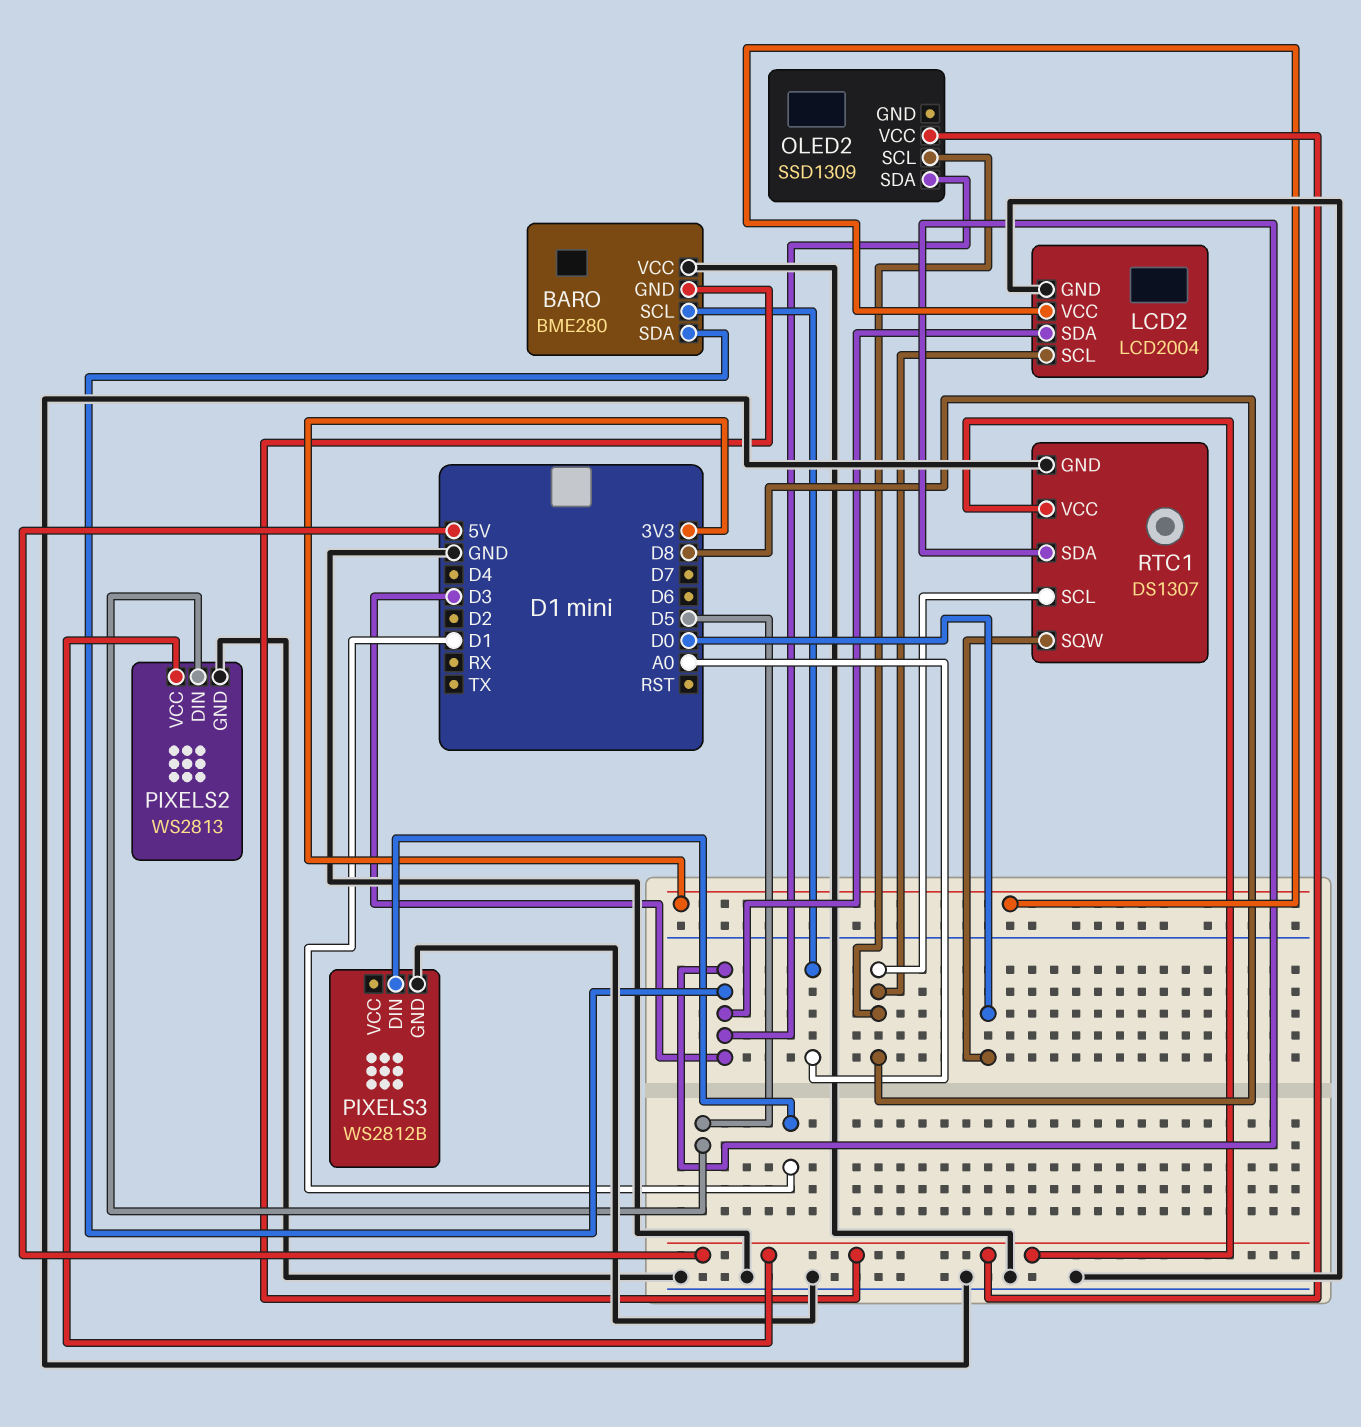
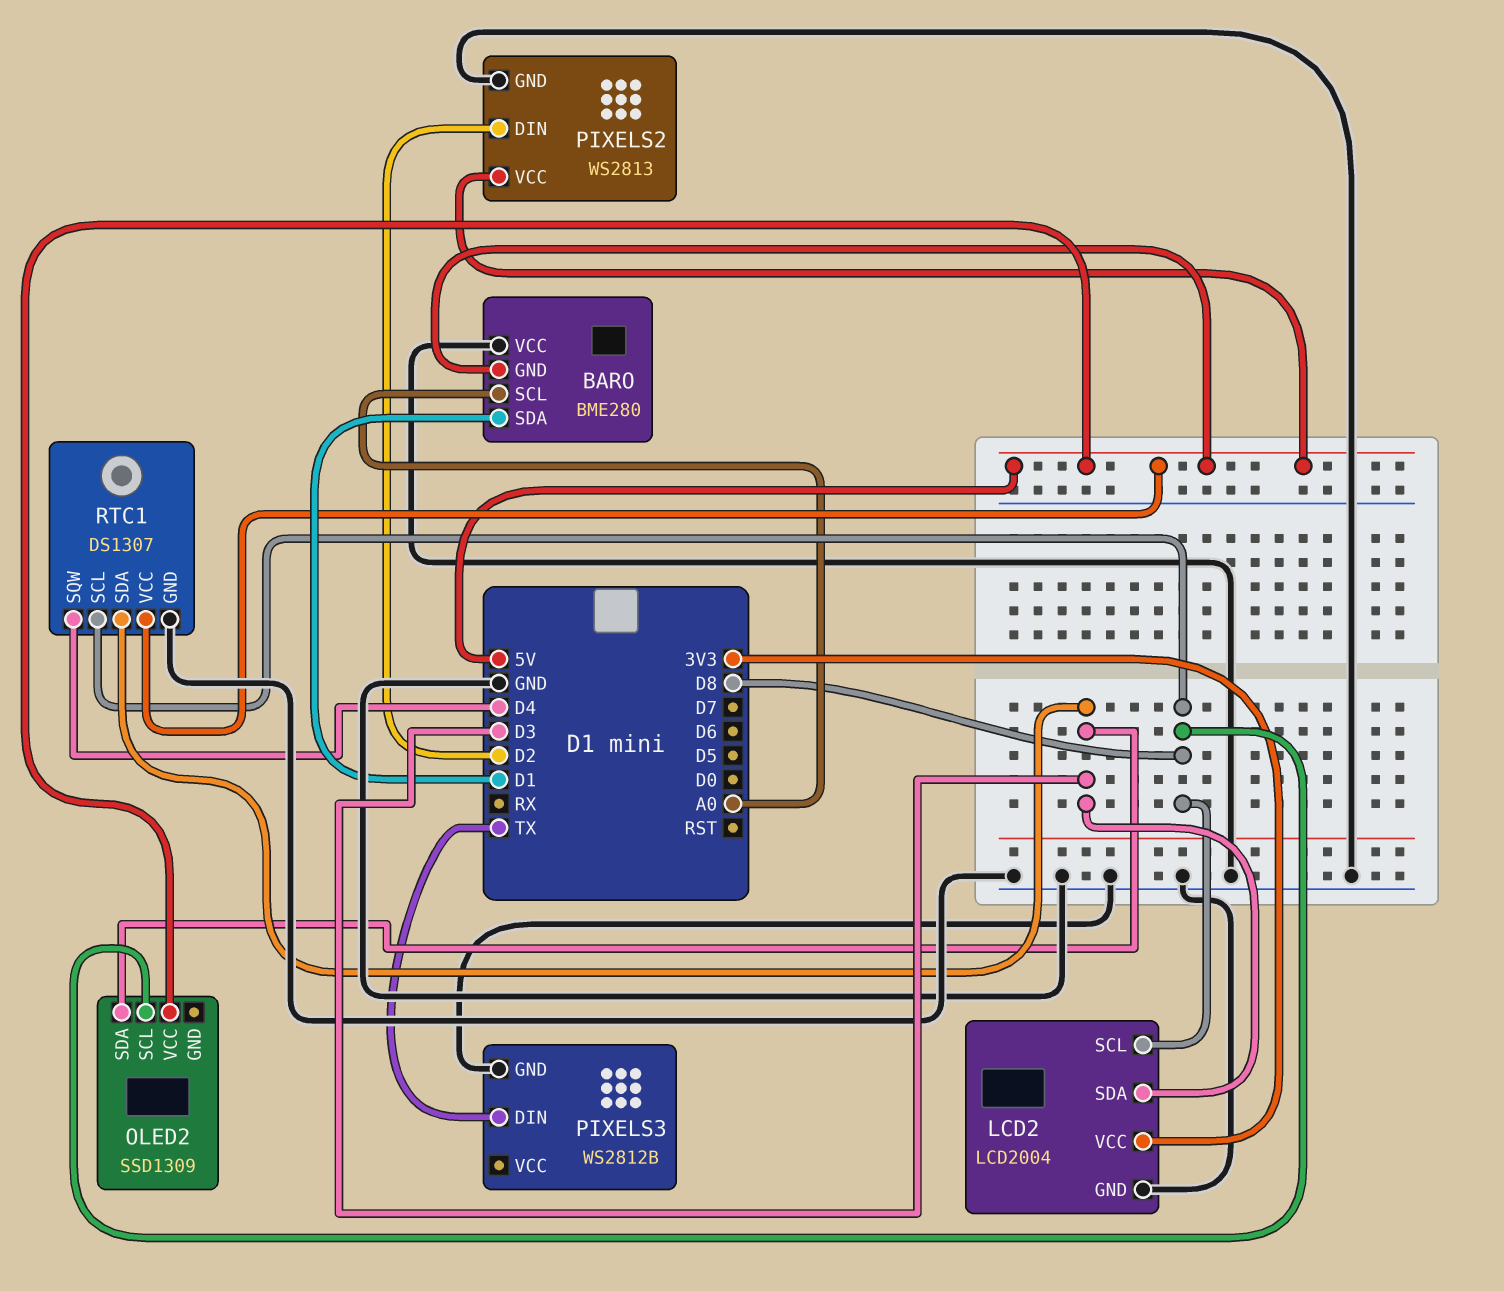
BARO pin SDA: D3 -> D1
PIXELS2 pin DIN: D5 -> D2
PIXELS3 pin DIN: D1 -> TX
RTC1 pin SQW: D0 -> D4

